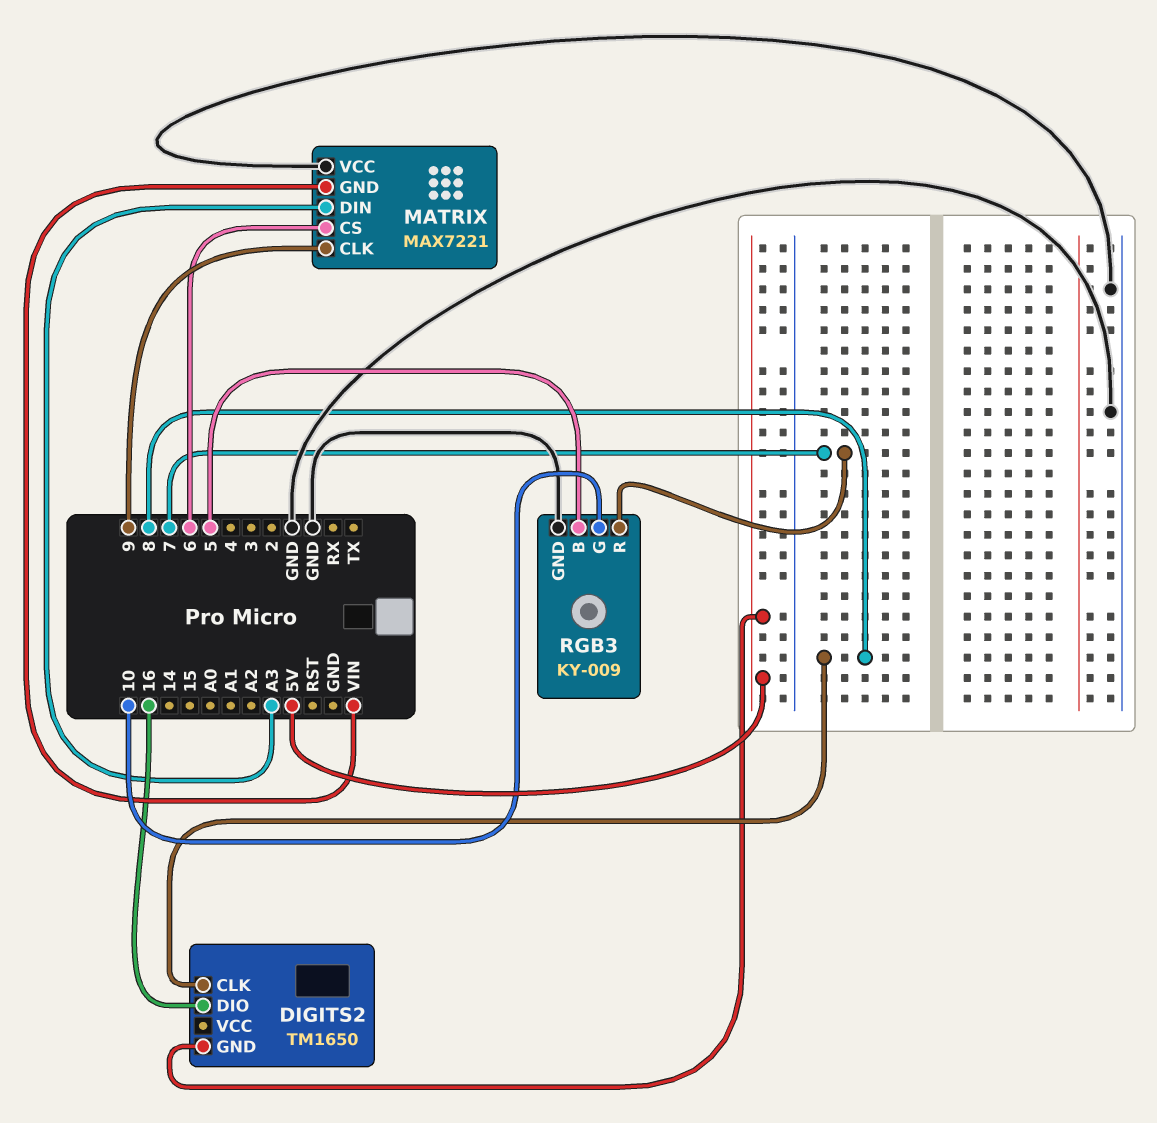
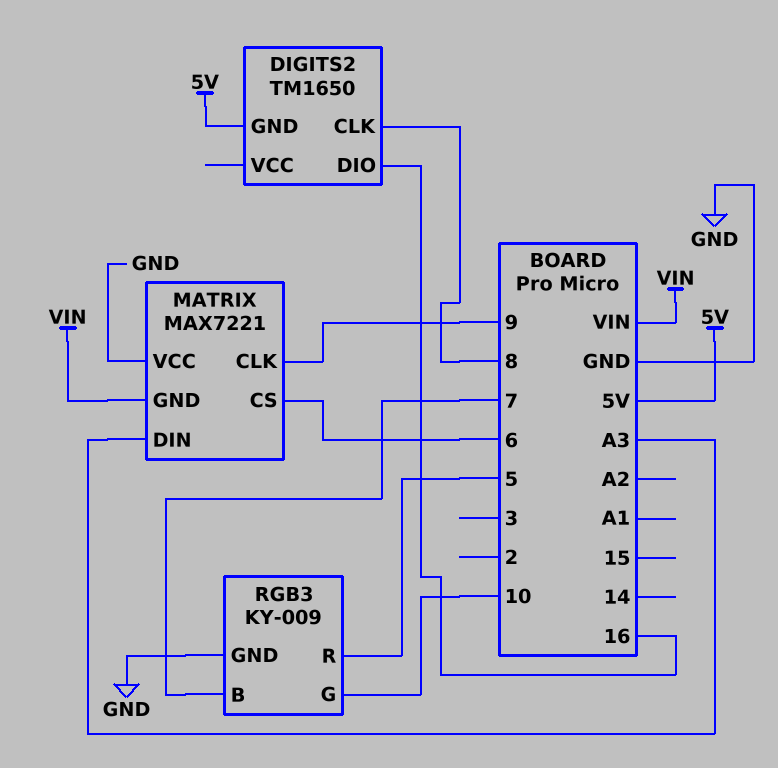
RGB3 pin B: 5 -> 7
RGB3 pin R: 7 -> 5

